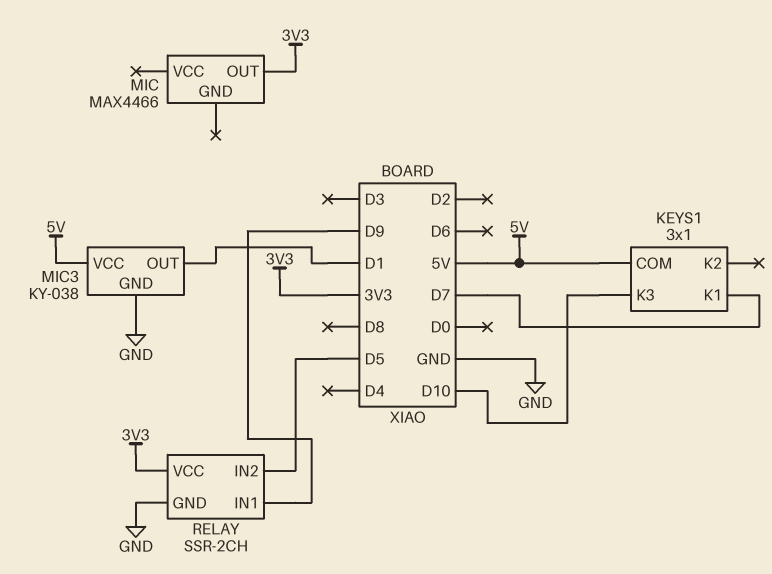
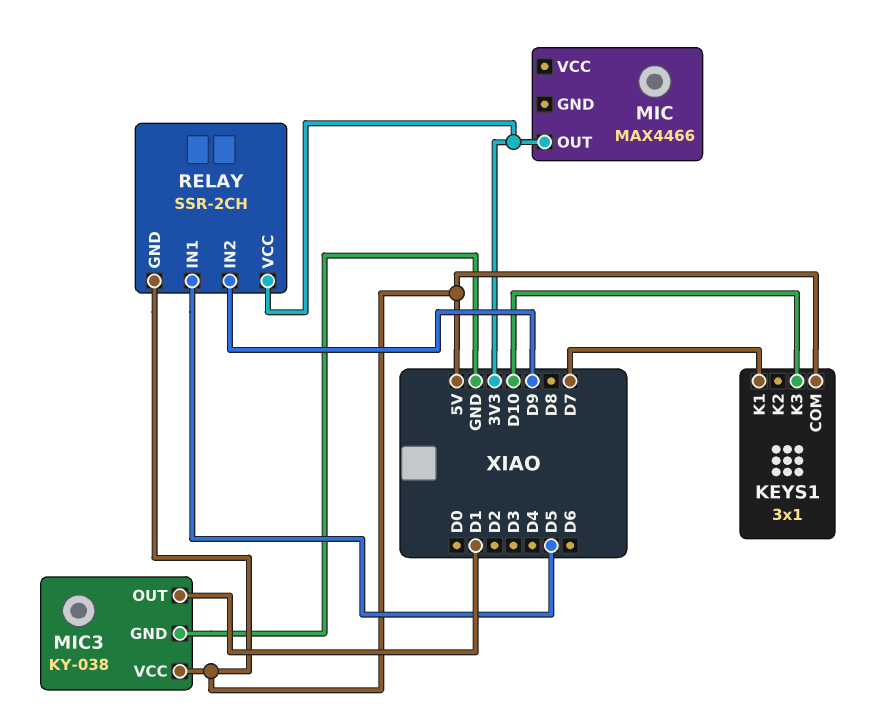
RELAY pin GND: GND -> 5V
RELAY pin IN1: D9 -> D5
RELAY pin IN2: D5 -> D9

